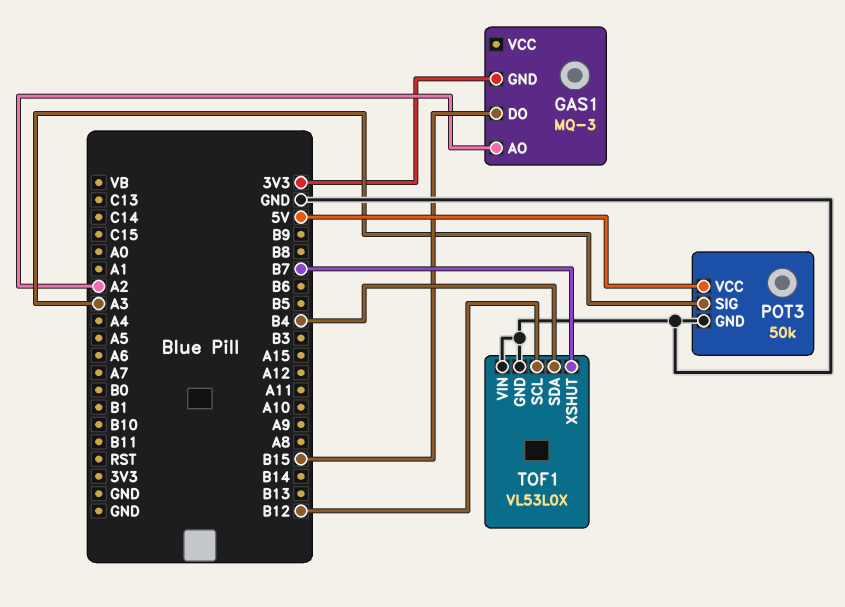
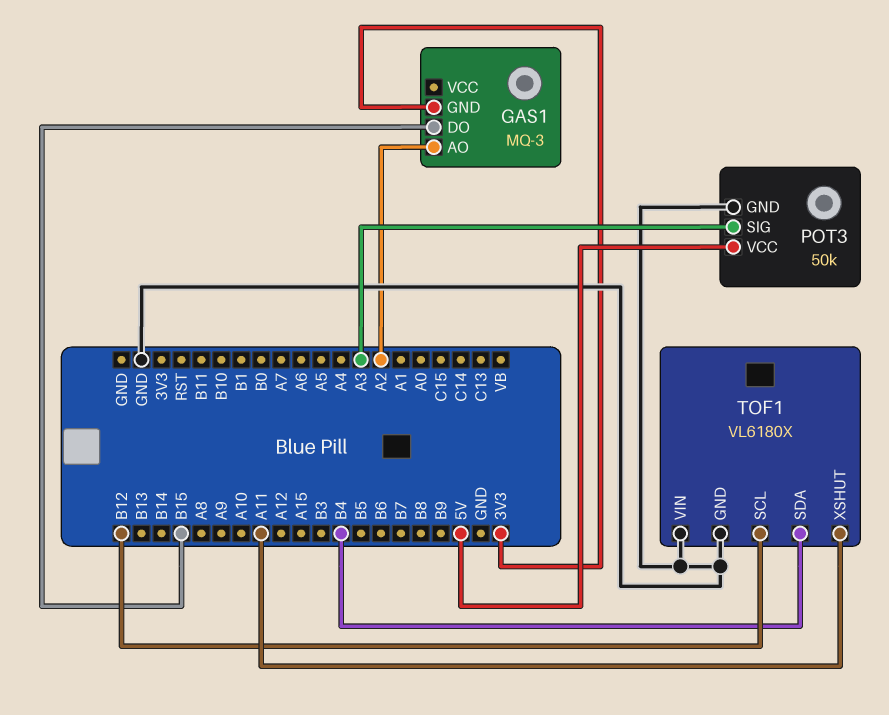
TOF1: VL53L0X -> VL6180X
TOF1 pin XSHUT: B7 -> A11

